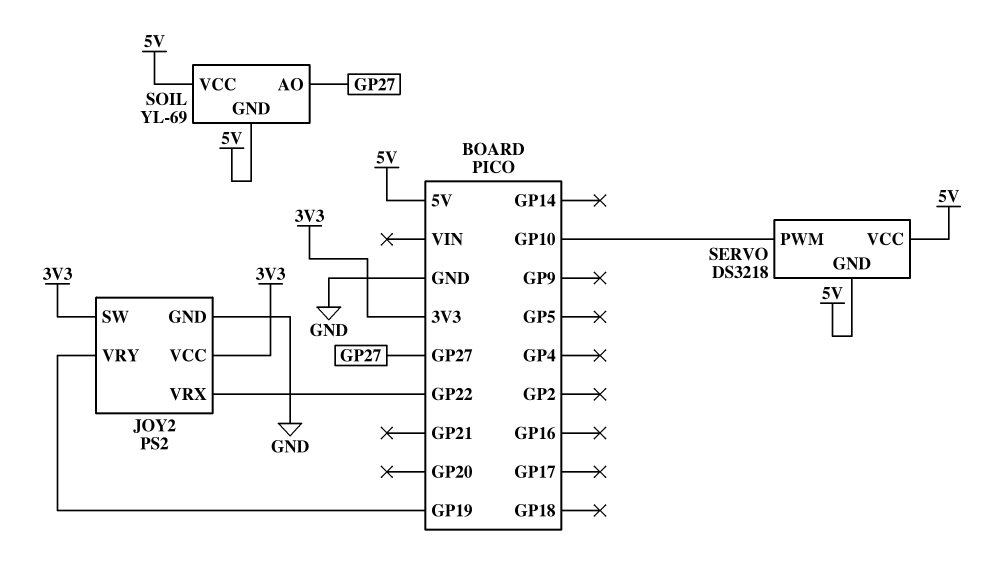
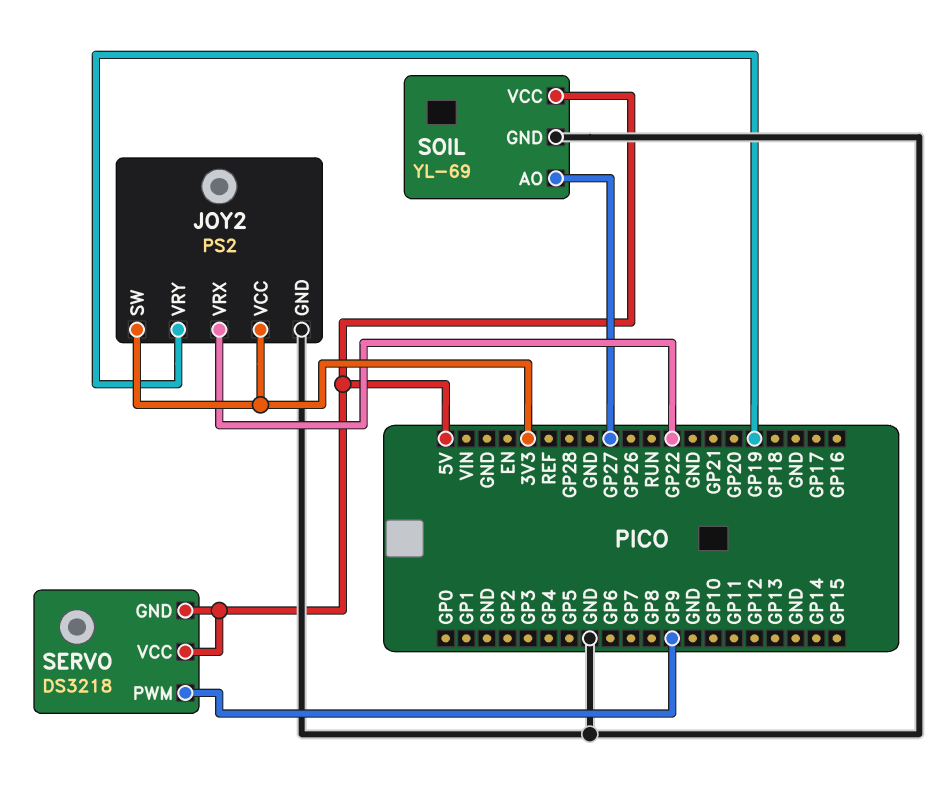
SERVO pin PWM: GP10 -> GP9
SOIL pin GND: 5V -> GND

